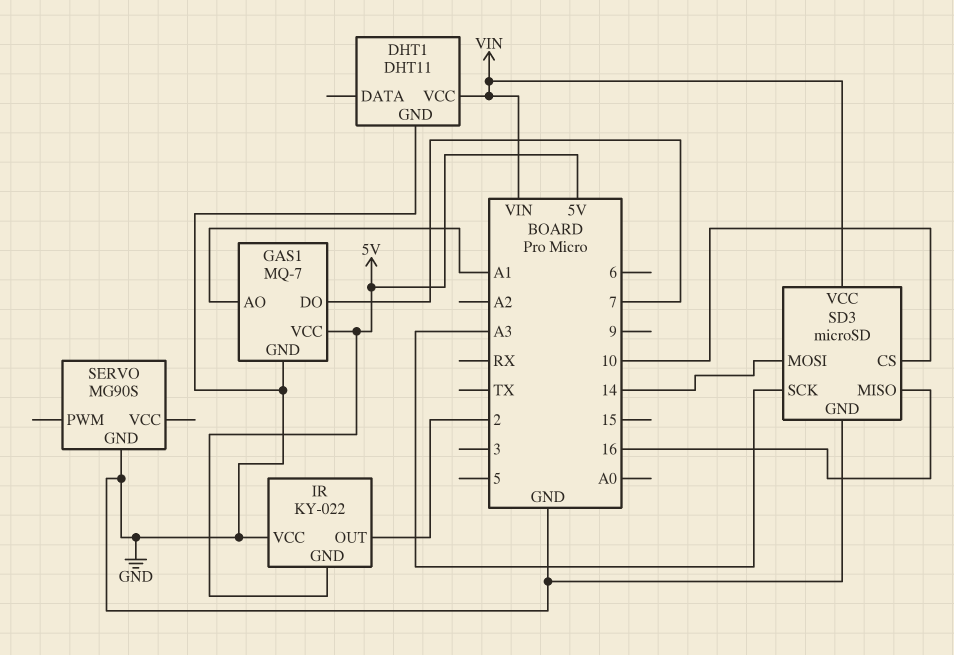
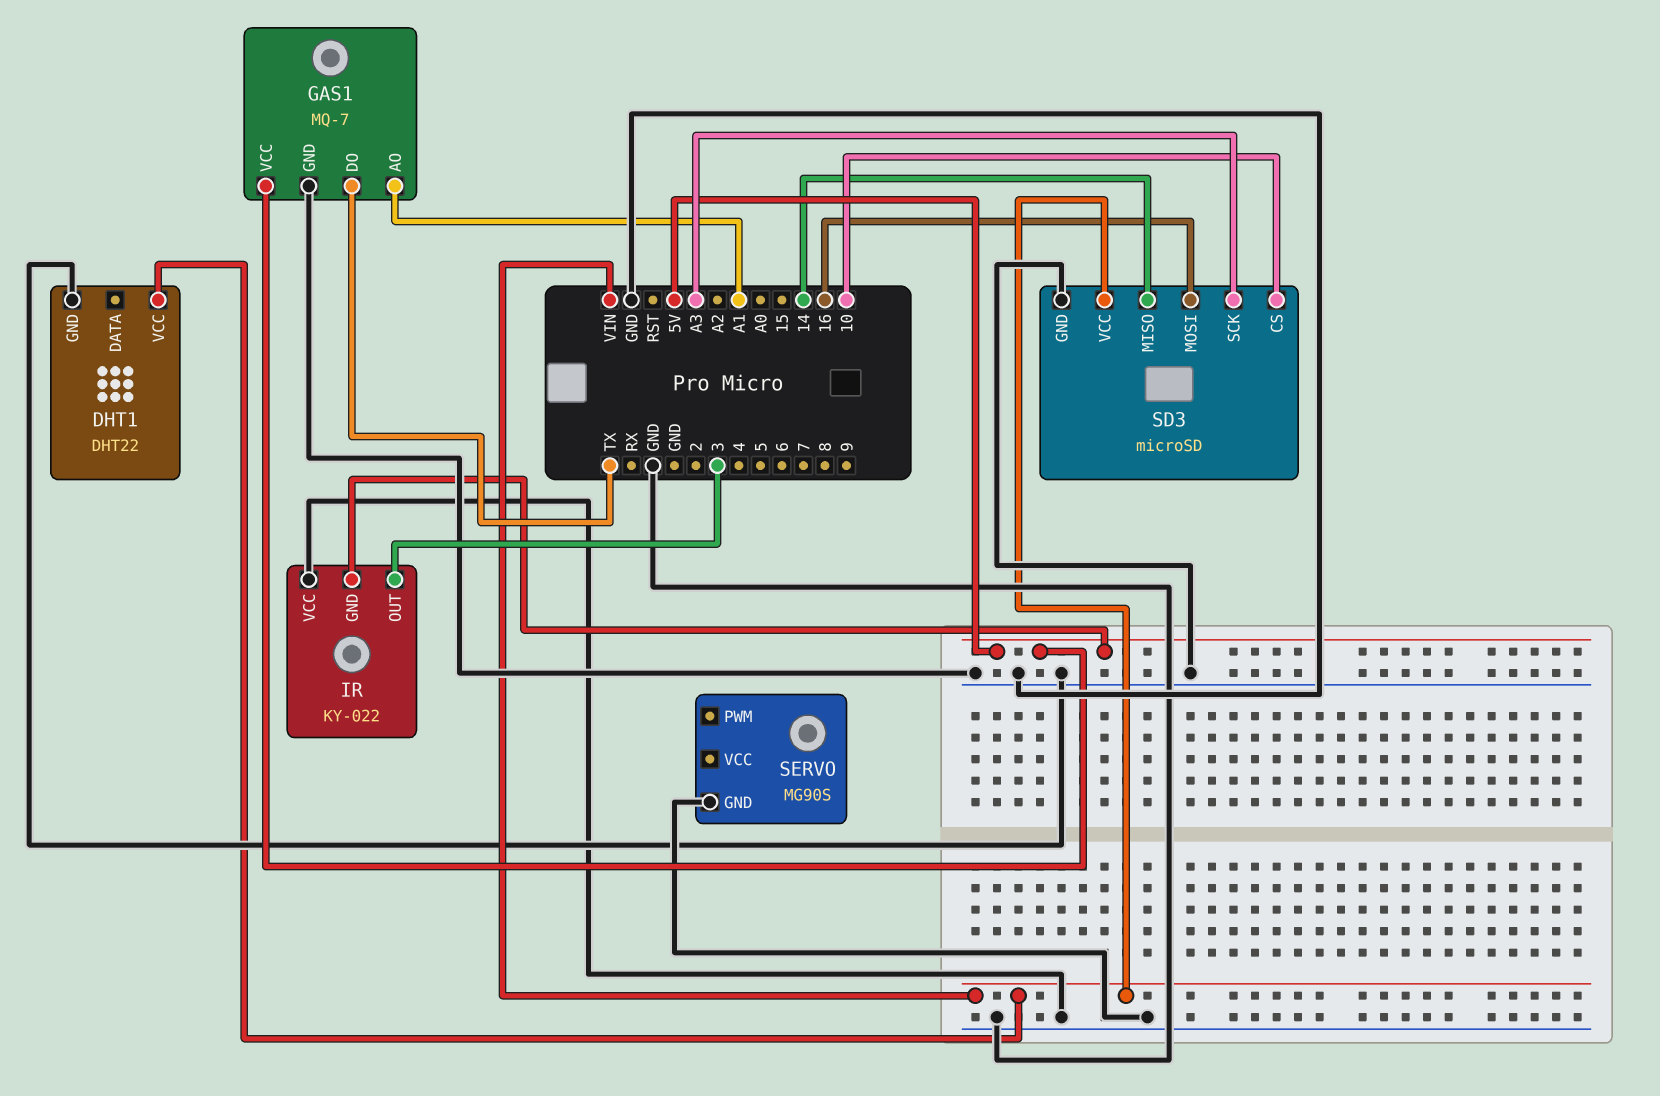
DHT1: DHT11 -> DHT22
GAS1 pin DO: 7 -> TX
IR pin OUT: 2 -> 3
SD3 pin MISO: 16 -> 14
SD3 pin MOSI: 14 -> 16

